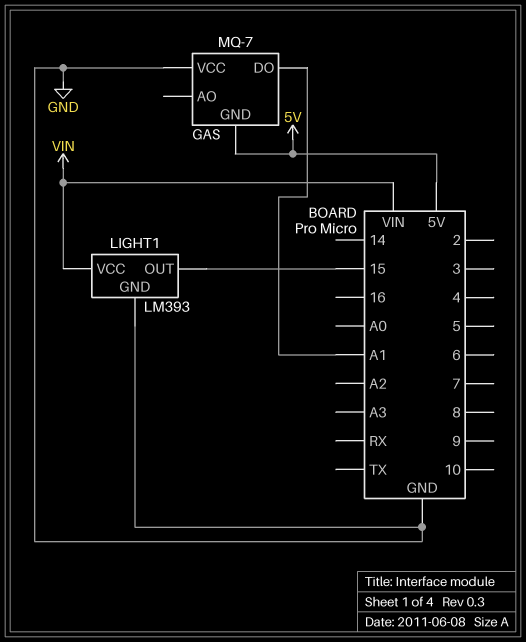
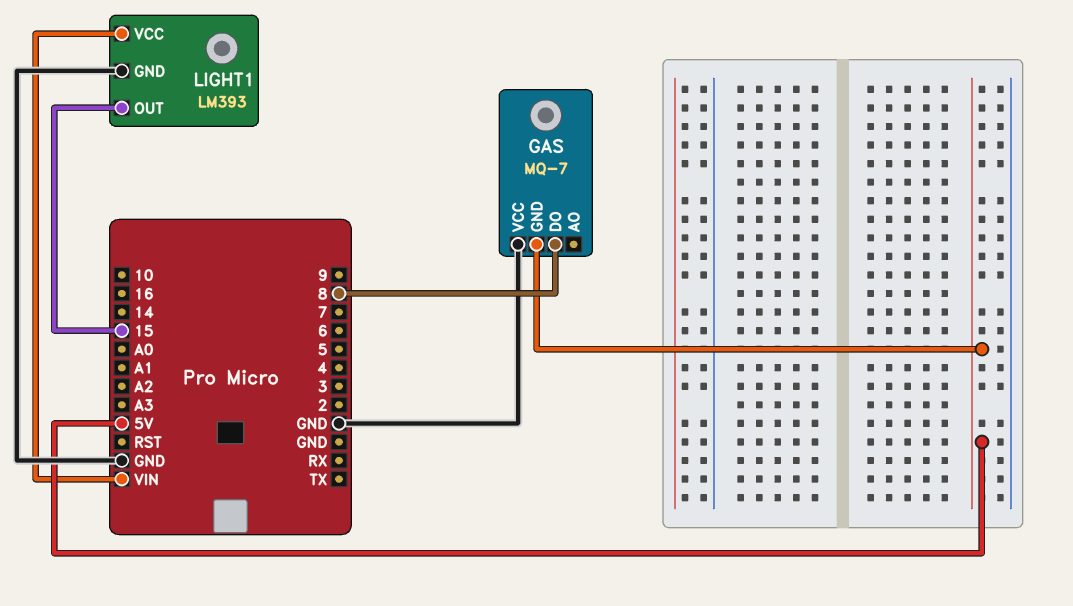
GAS pin DO: A1 -> 8

